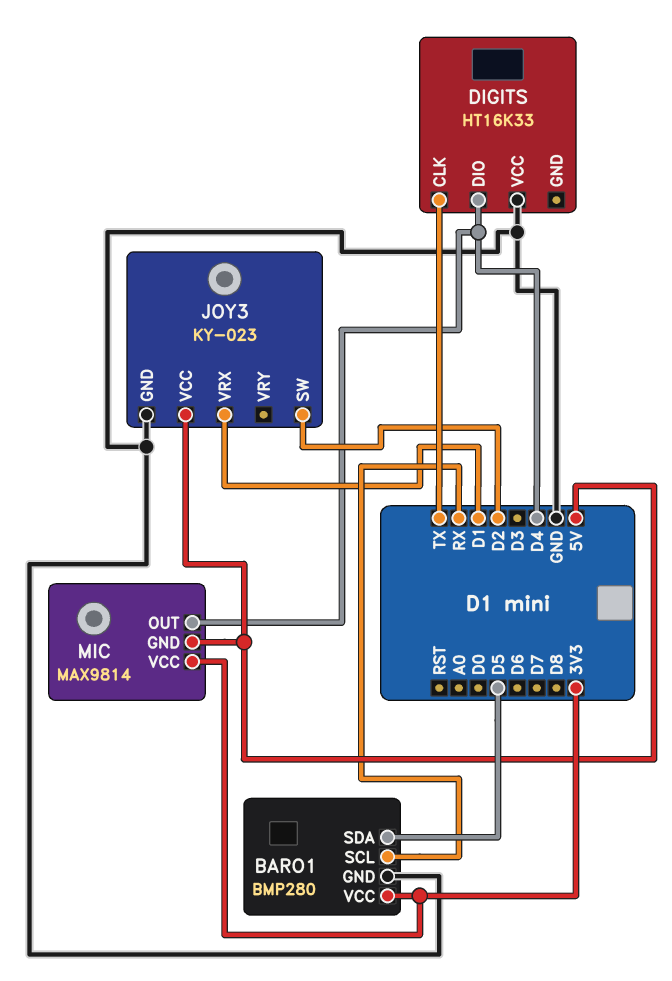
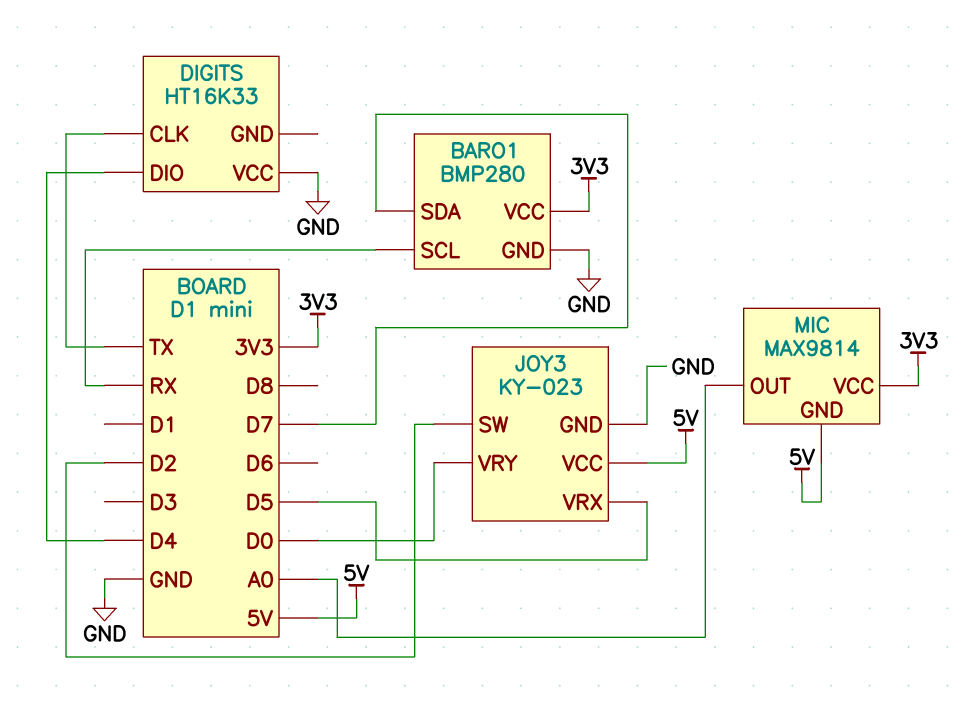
BARO1 pin SDA: D5 -> D7
JOY3 pin VRX: D1 -> D5
JOY3 pin VRY: none -> D0
MIC pin OUT: D4 -> A0

